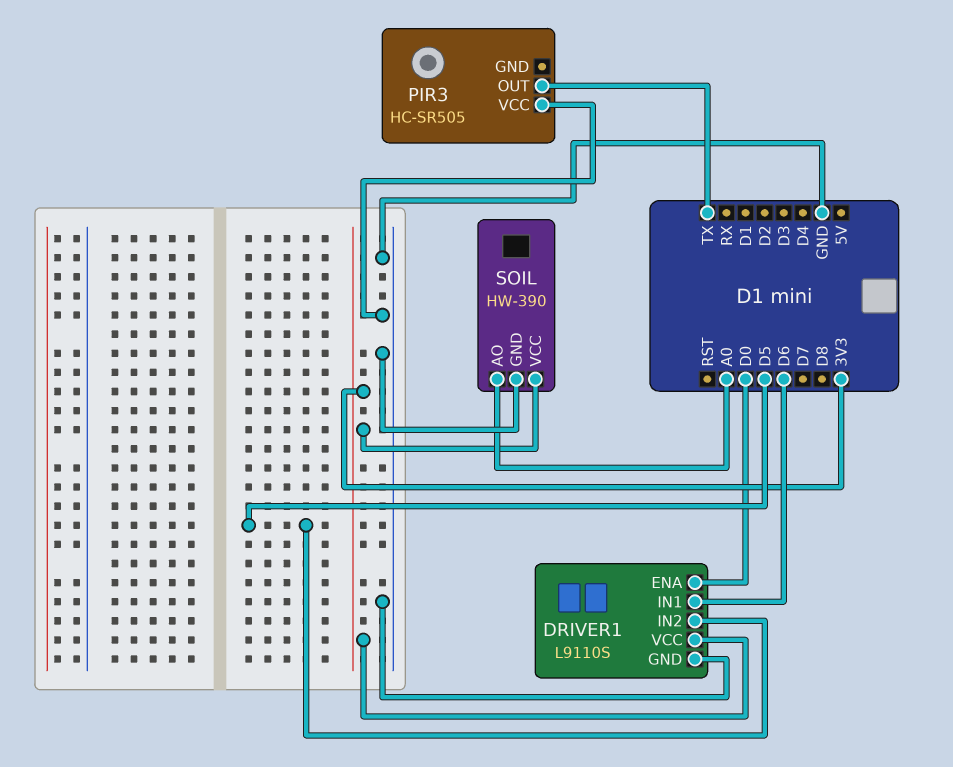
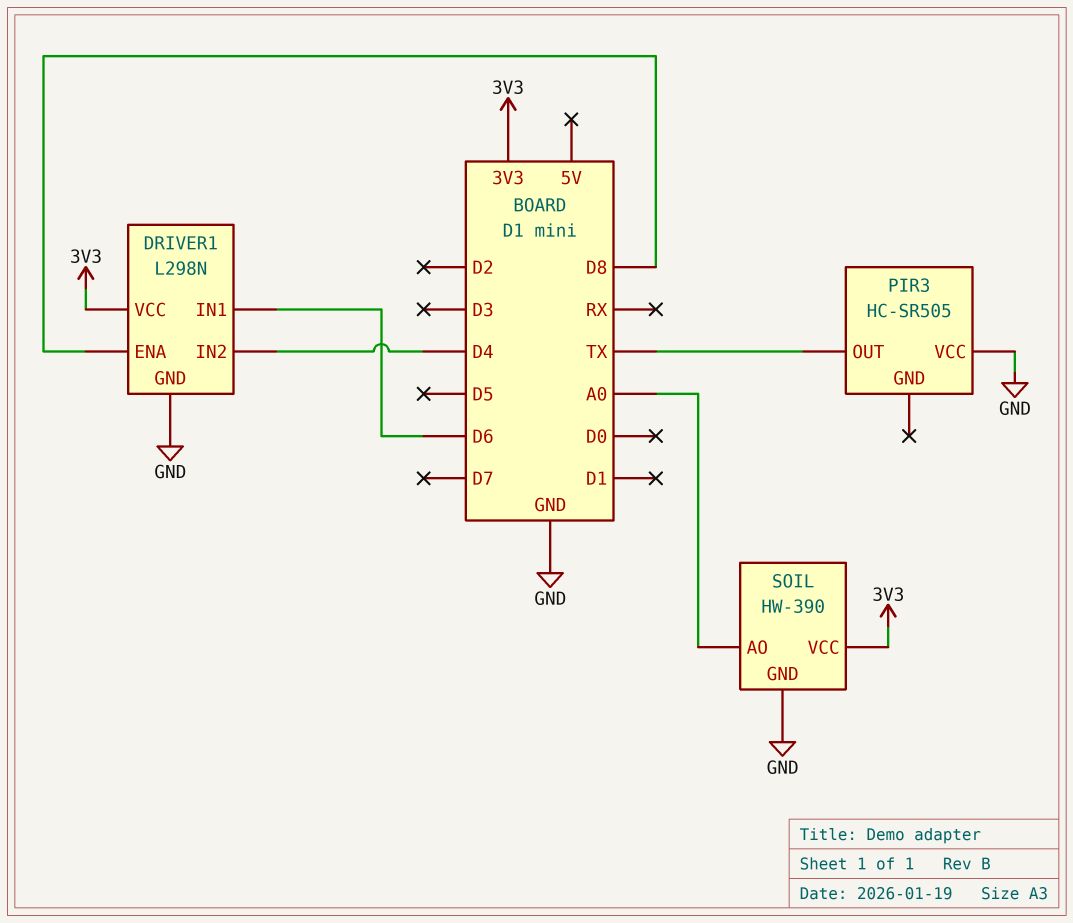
DRIVER1: L9110S -> L298N
DRIVER1 pin ENA: D0 -> D8
DRIVER1 pin IN2: D5 -> D4

